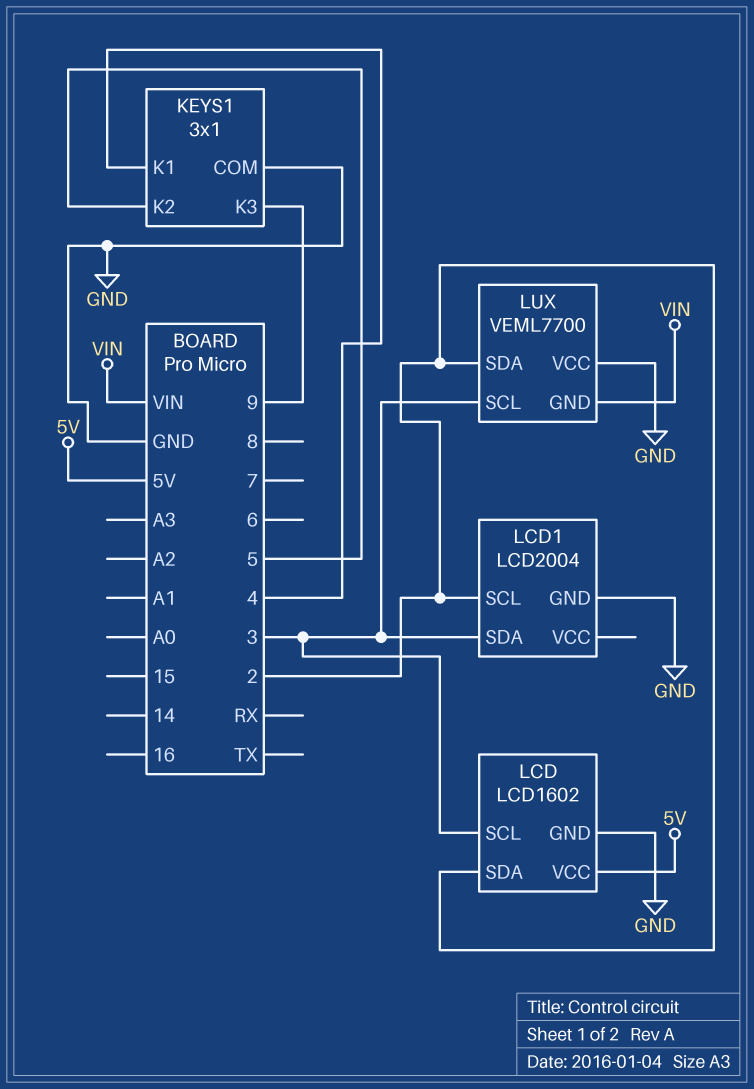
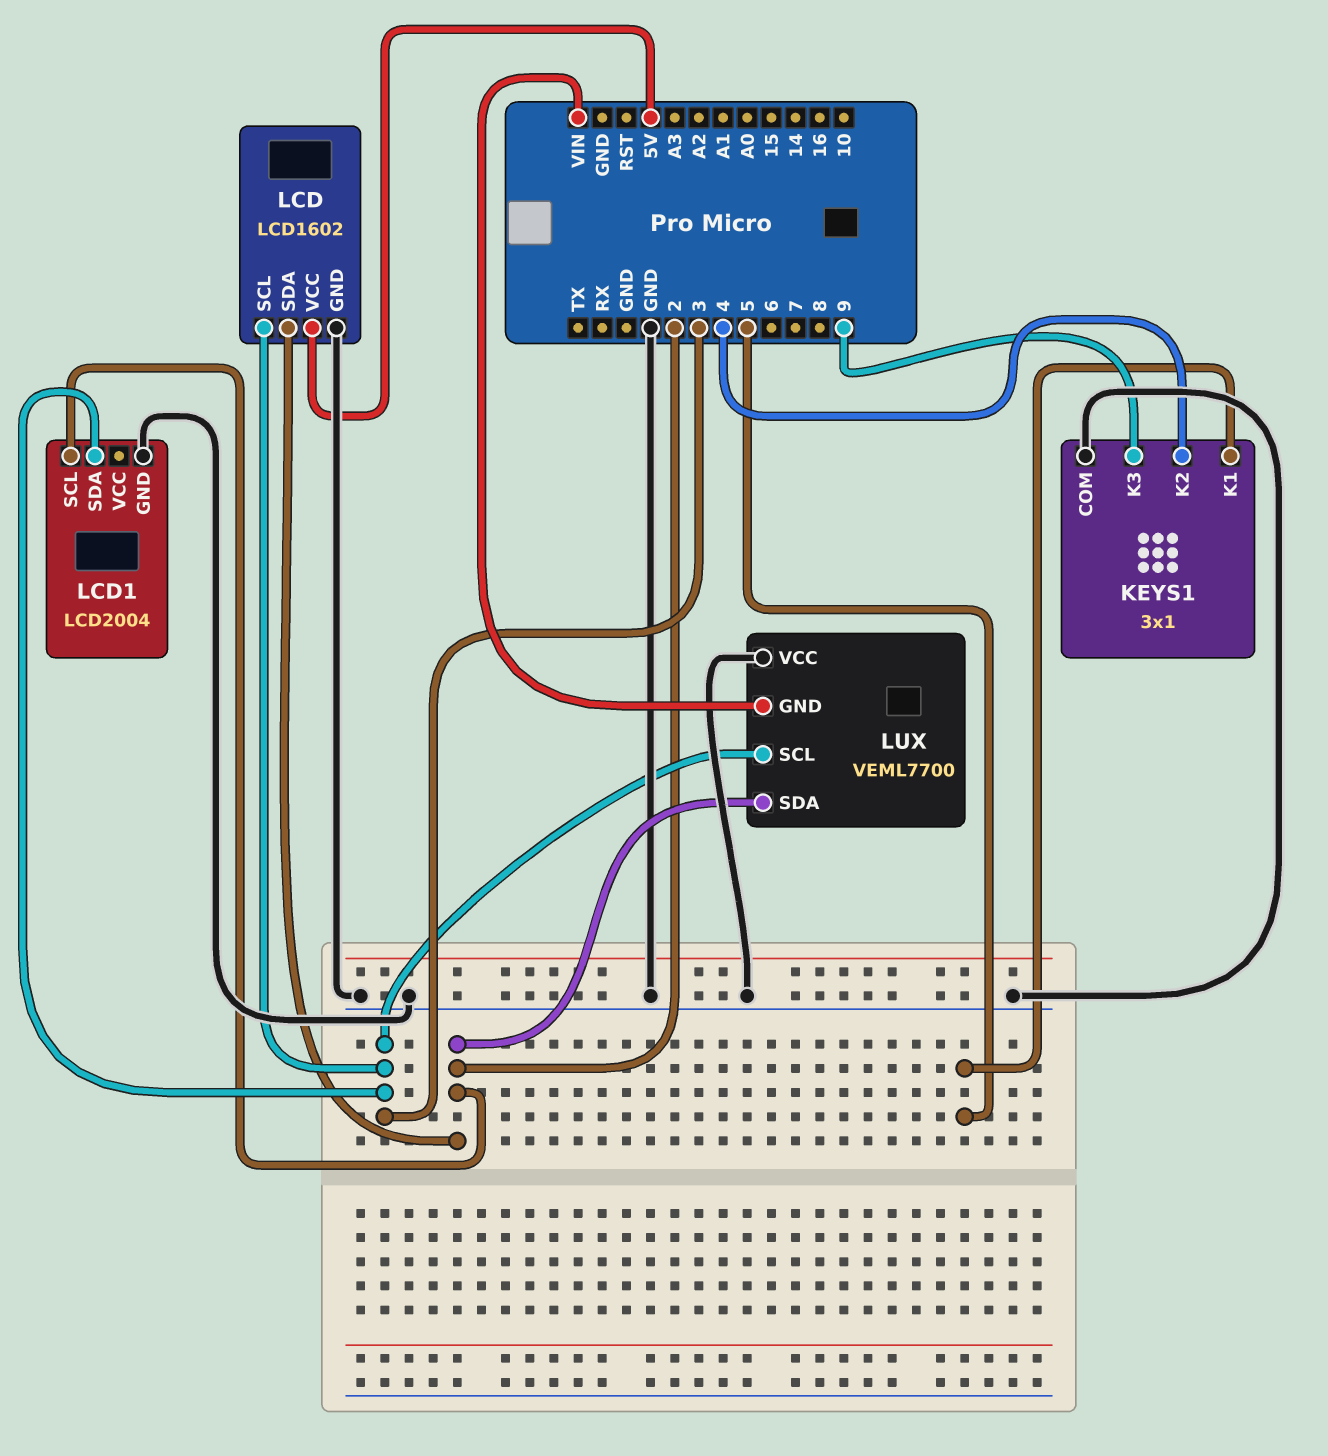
KEYS1 pin K1: 4 -> 5
KEYS1 pin K2: 5 -> 4

